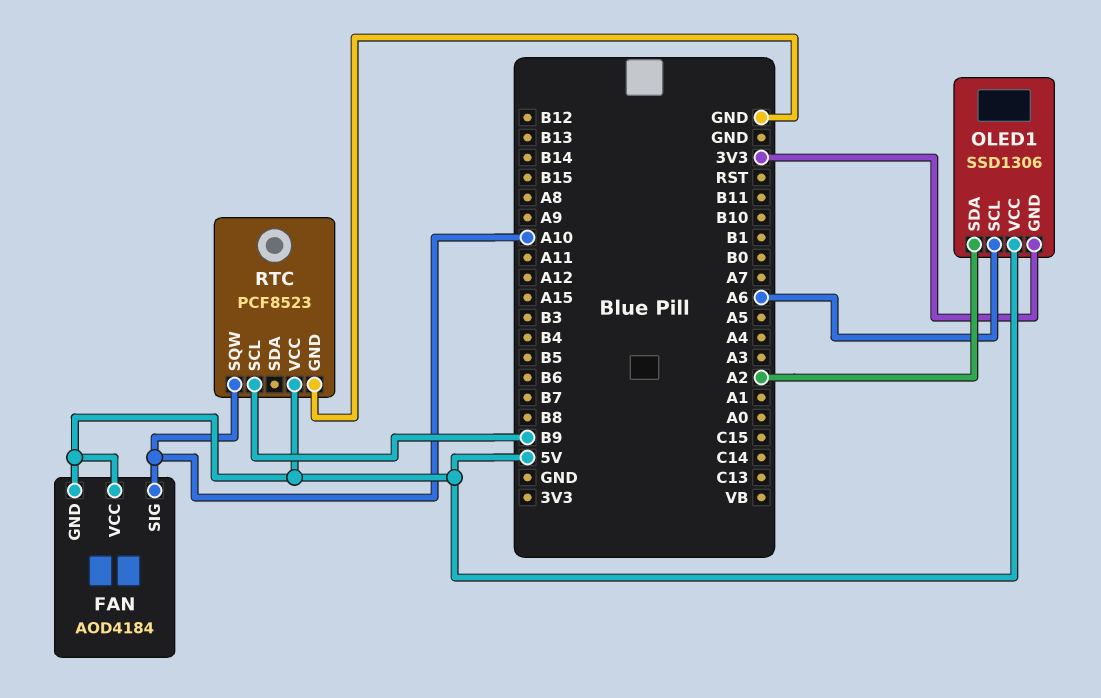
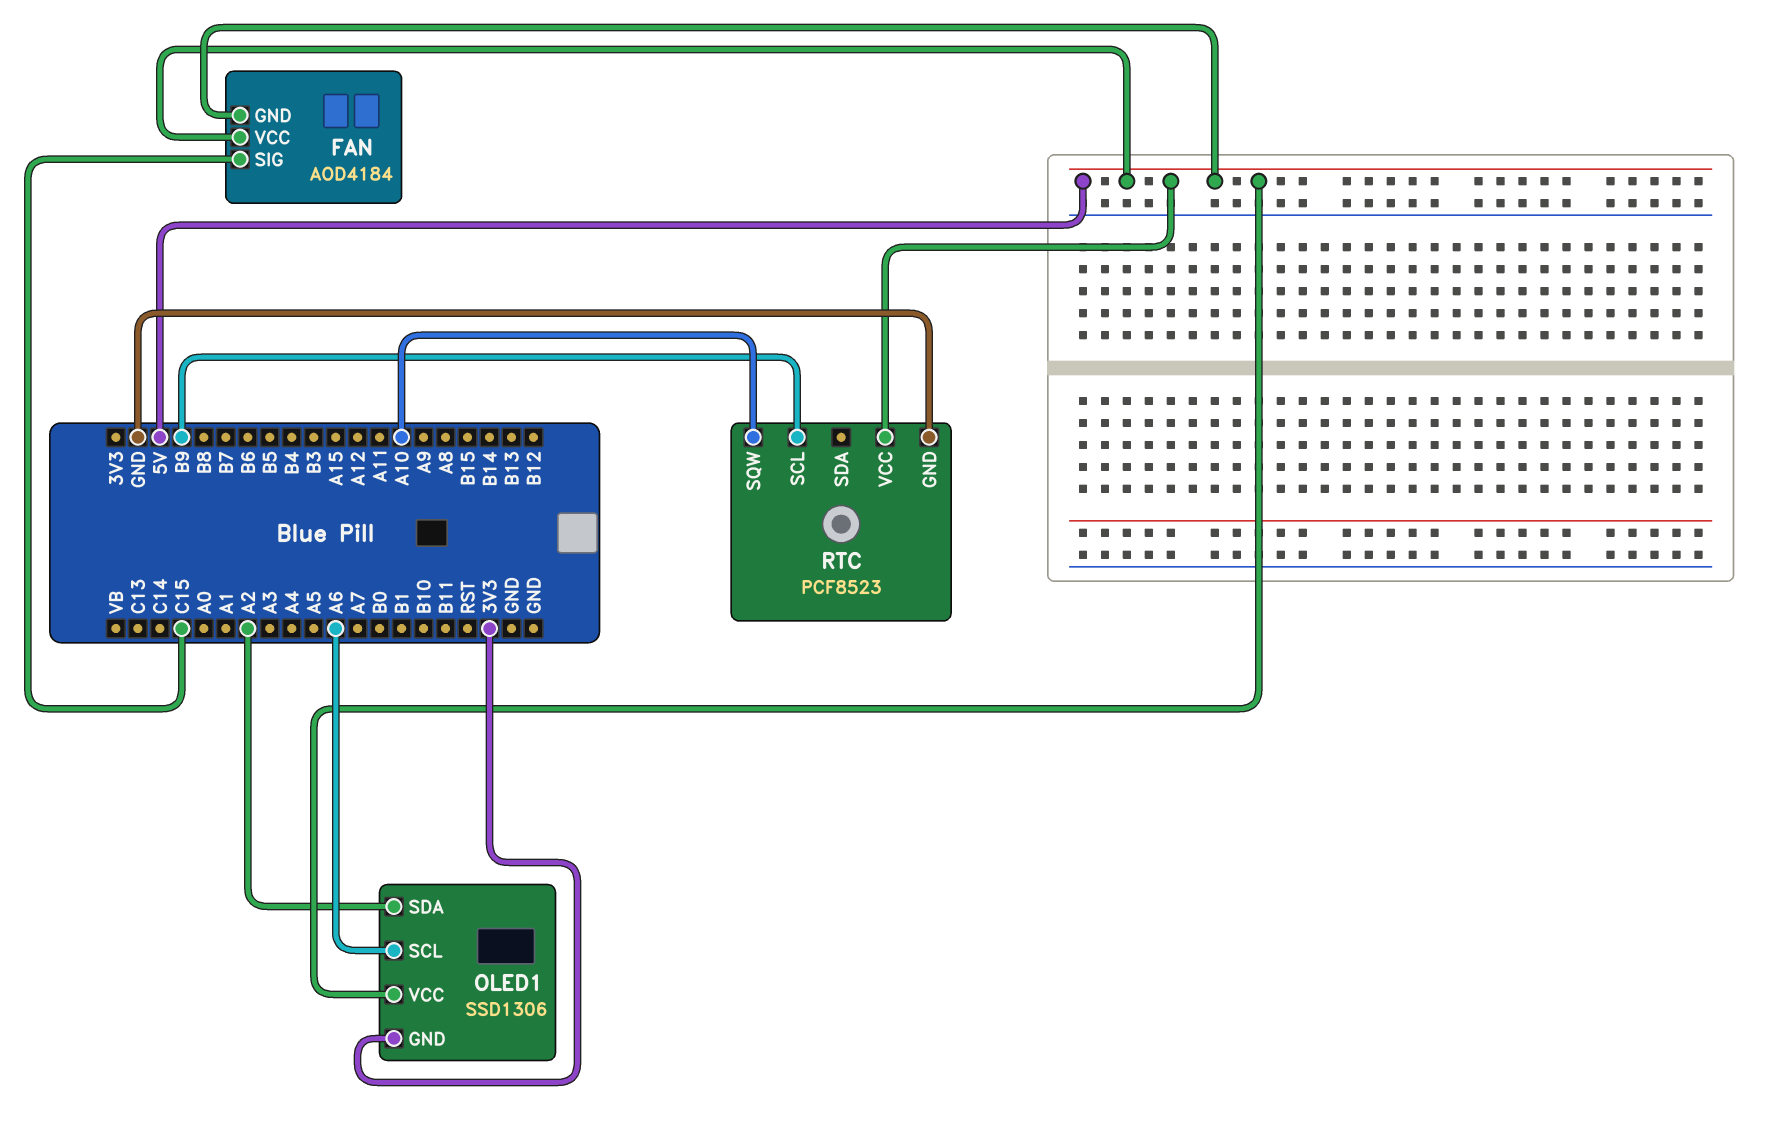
FAN pin SIG: A10 -> C15

